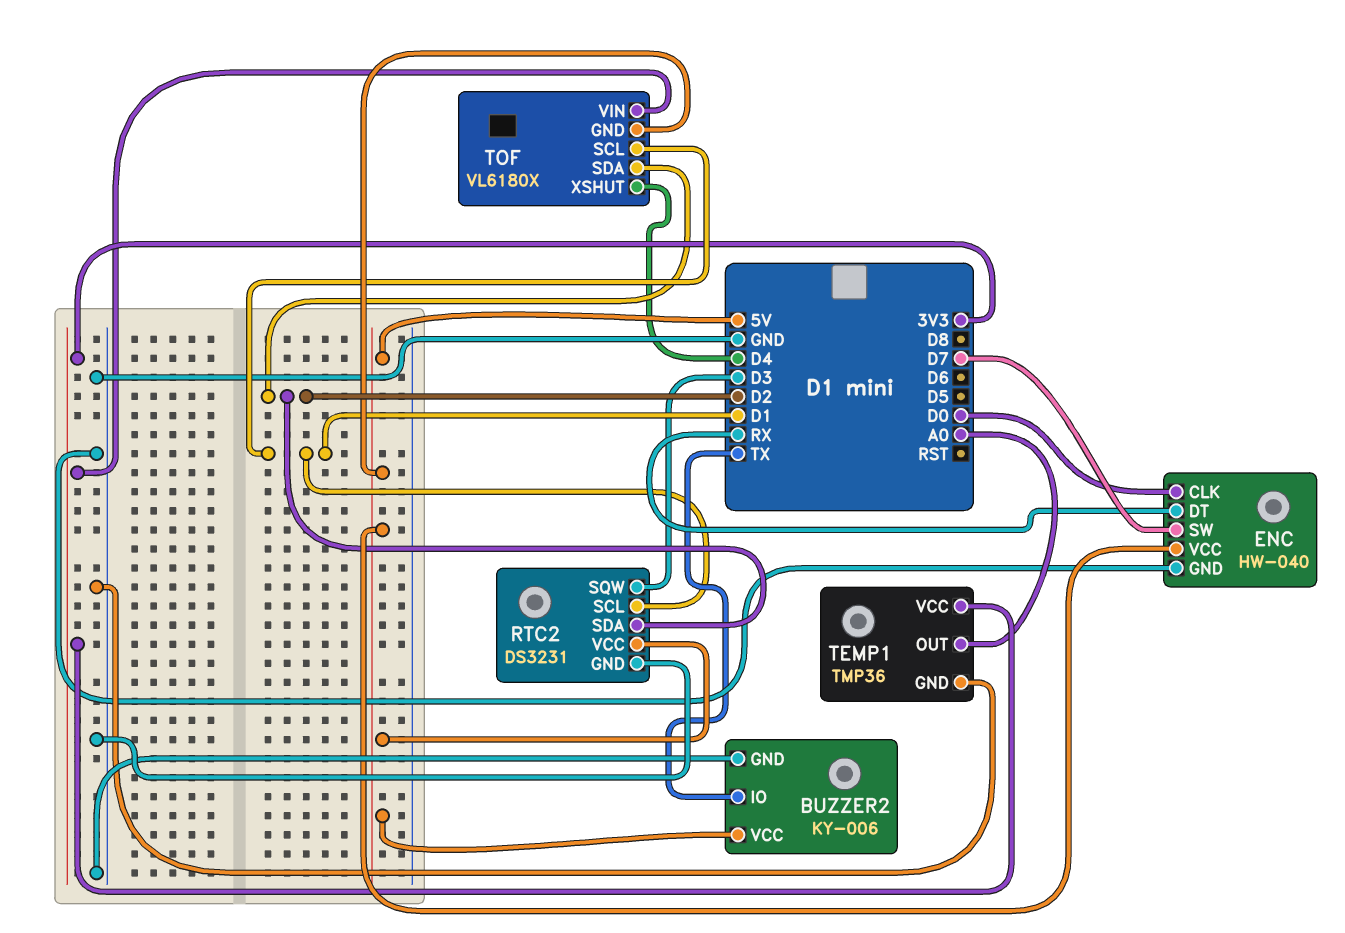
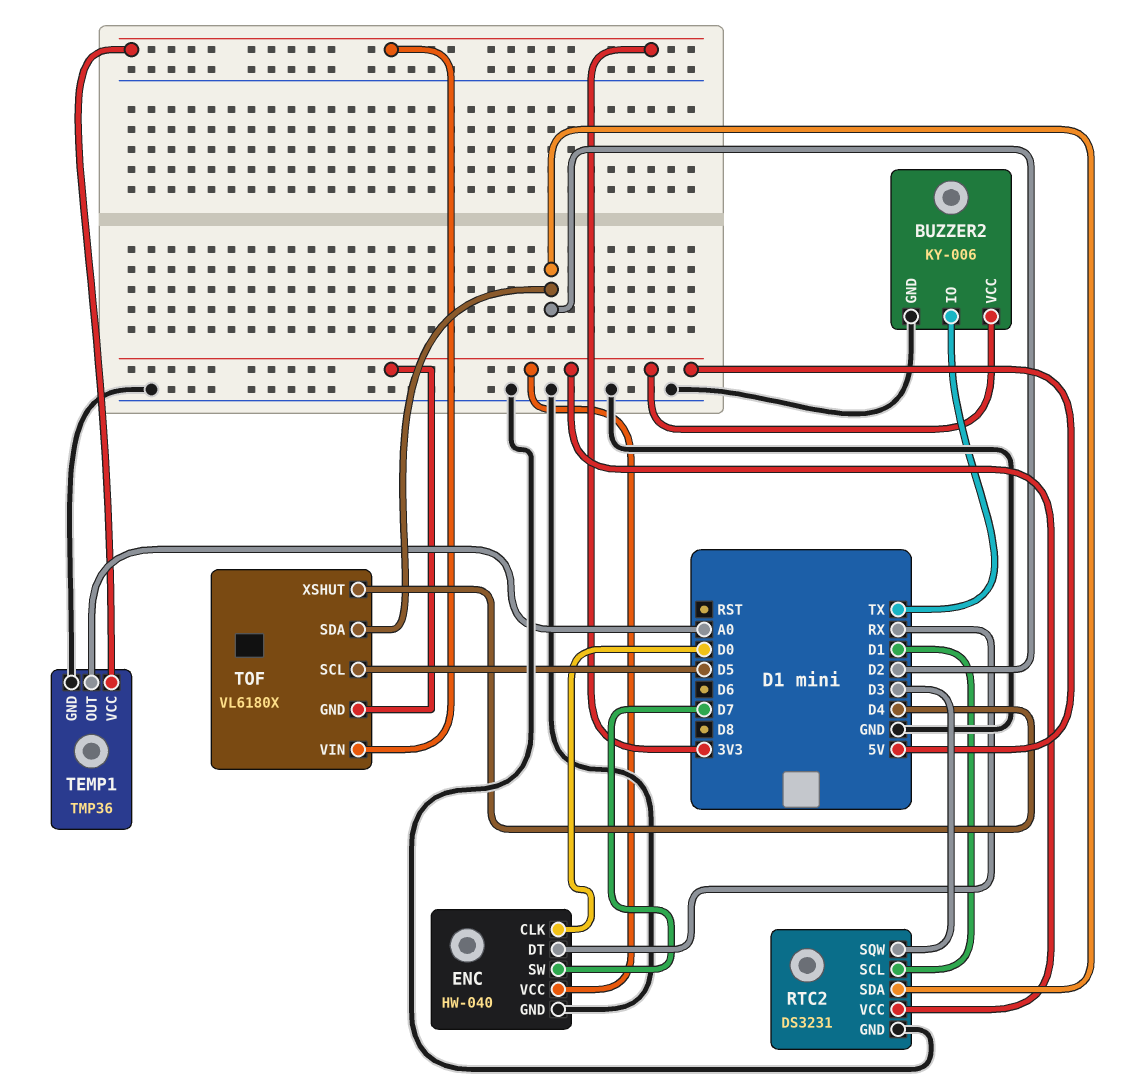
TOF pin SCL: D1 -> D5

